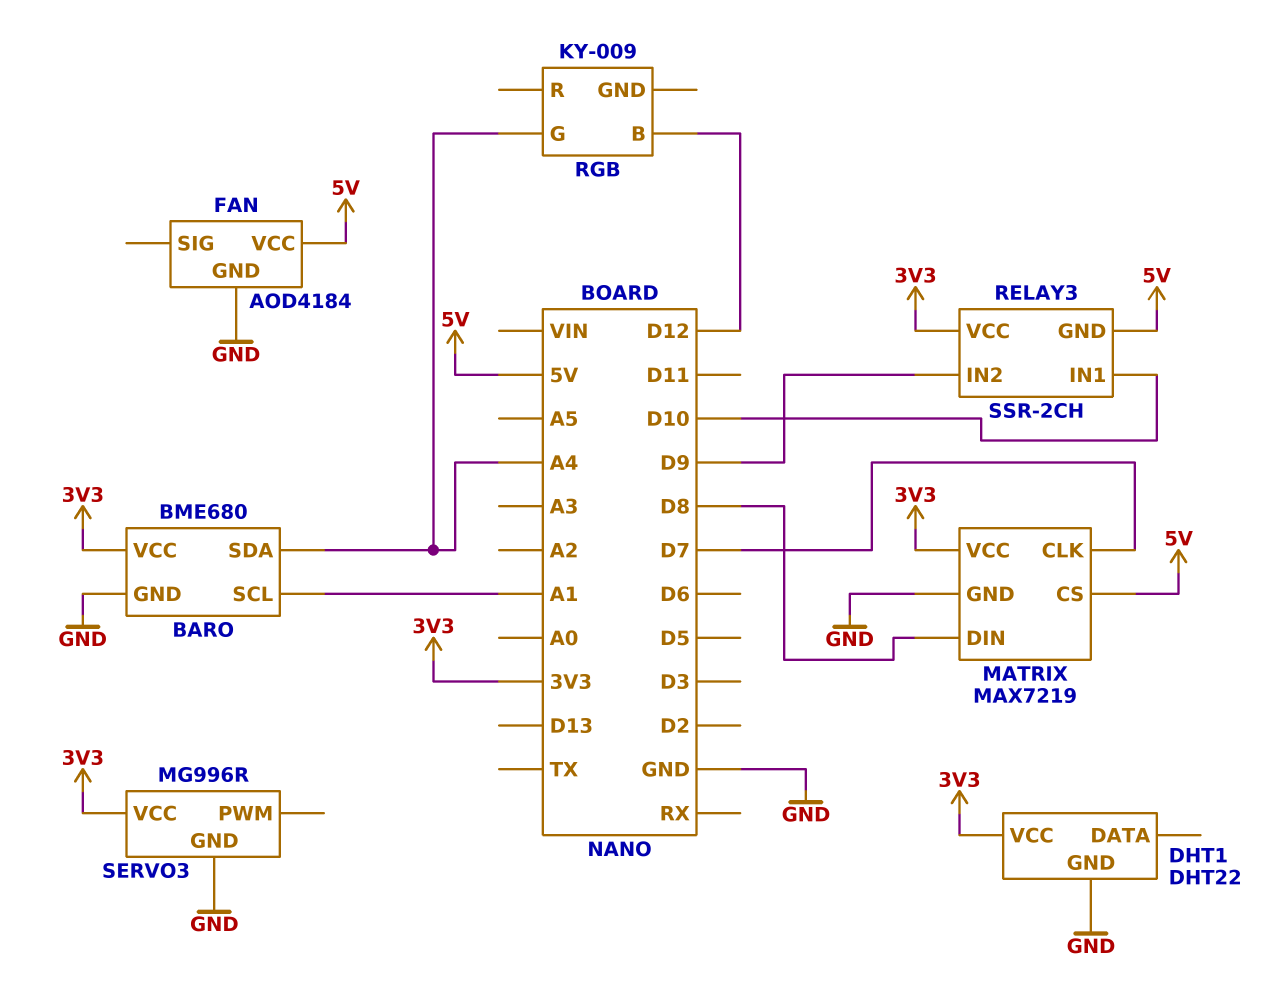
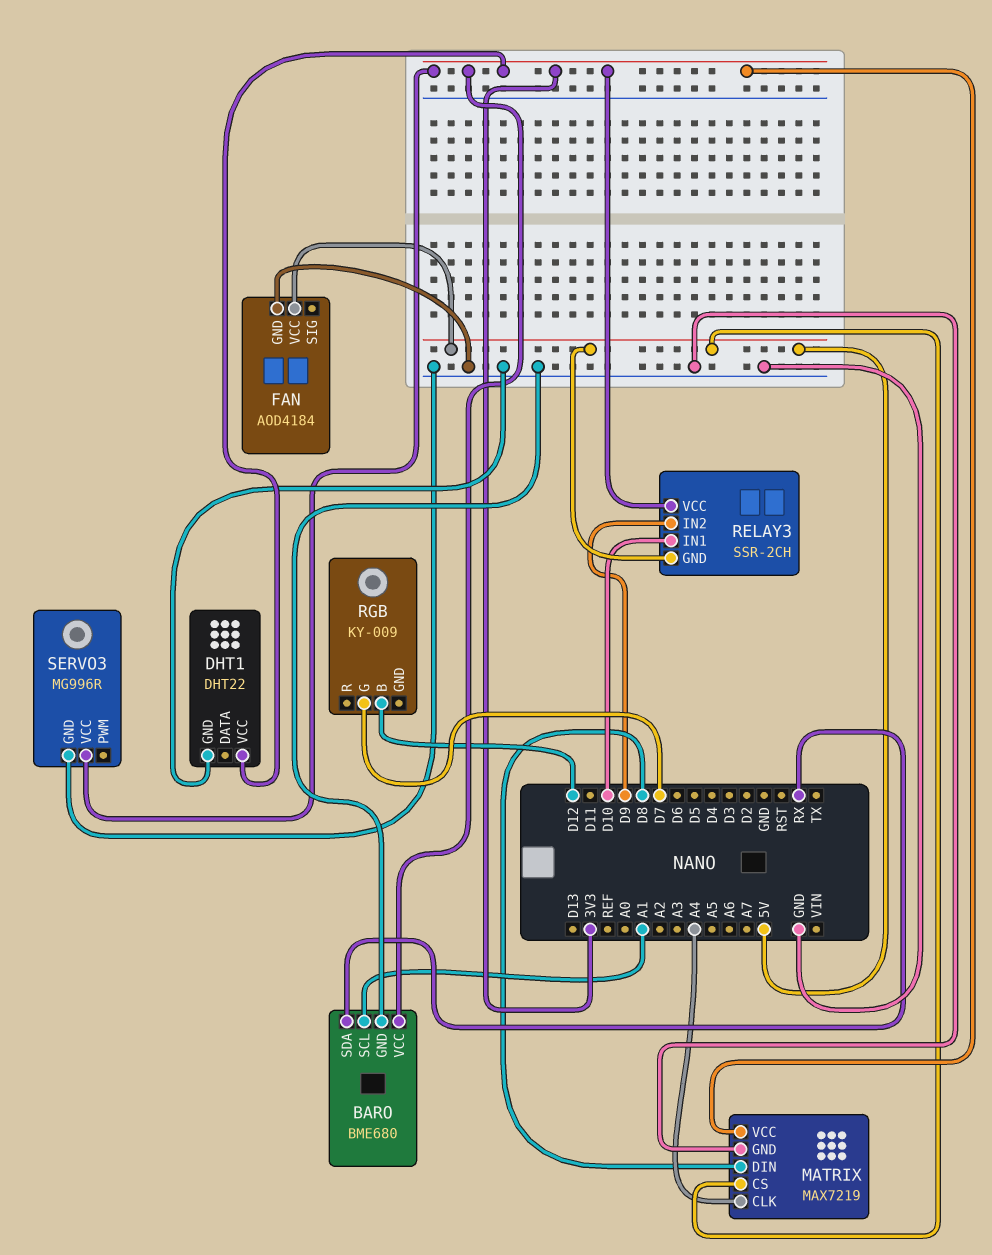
BARO pin SDA: A4 -> RX
MATRIX pin CLK: D7 -> A4
RGB pin G: A4 -> D7

